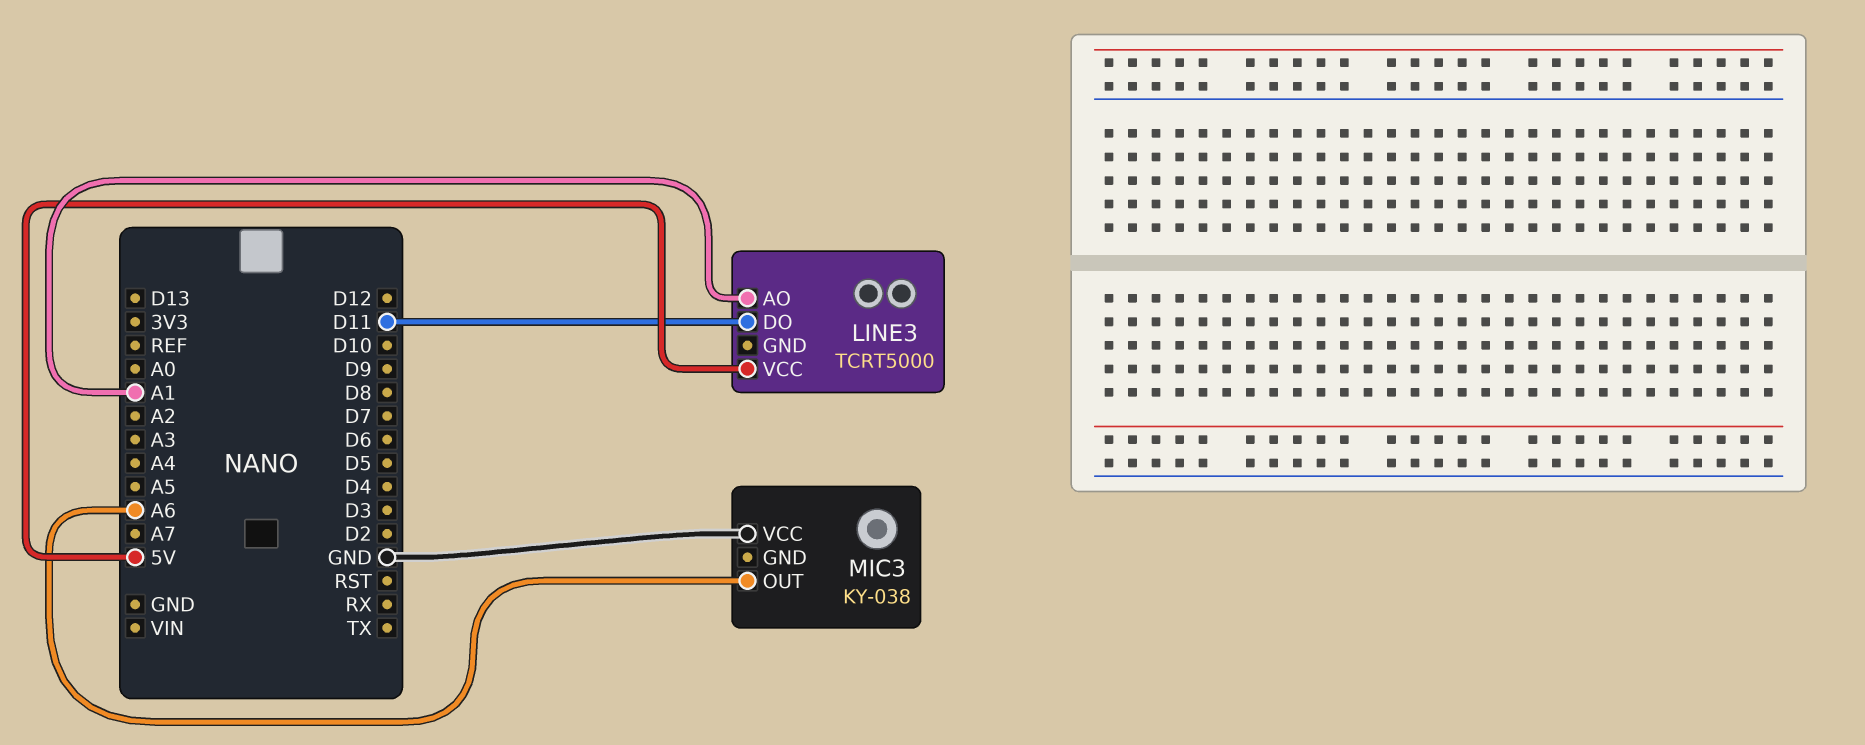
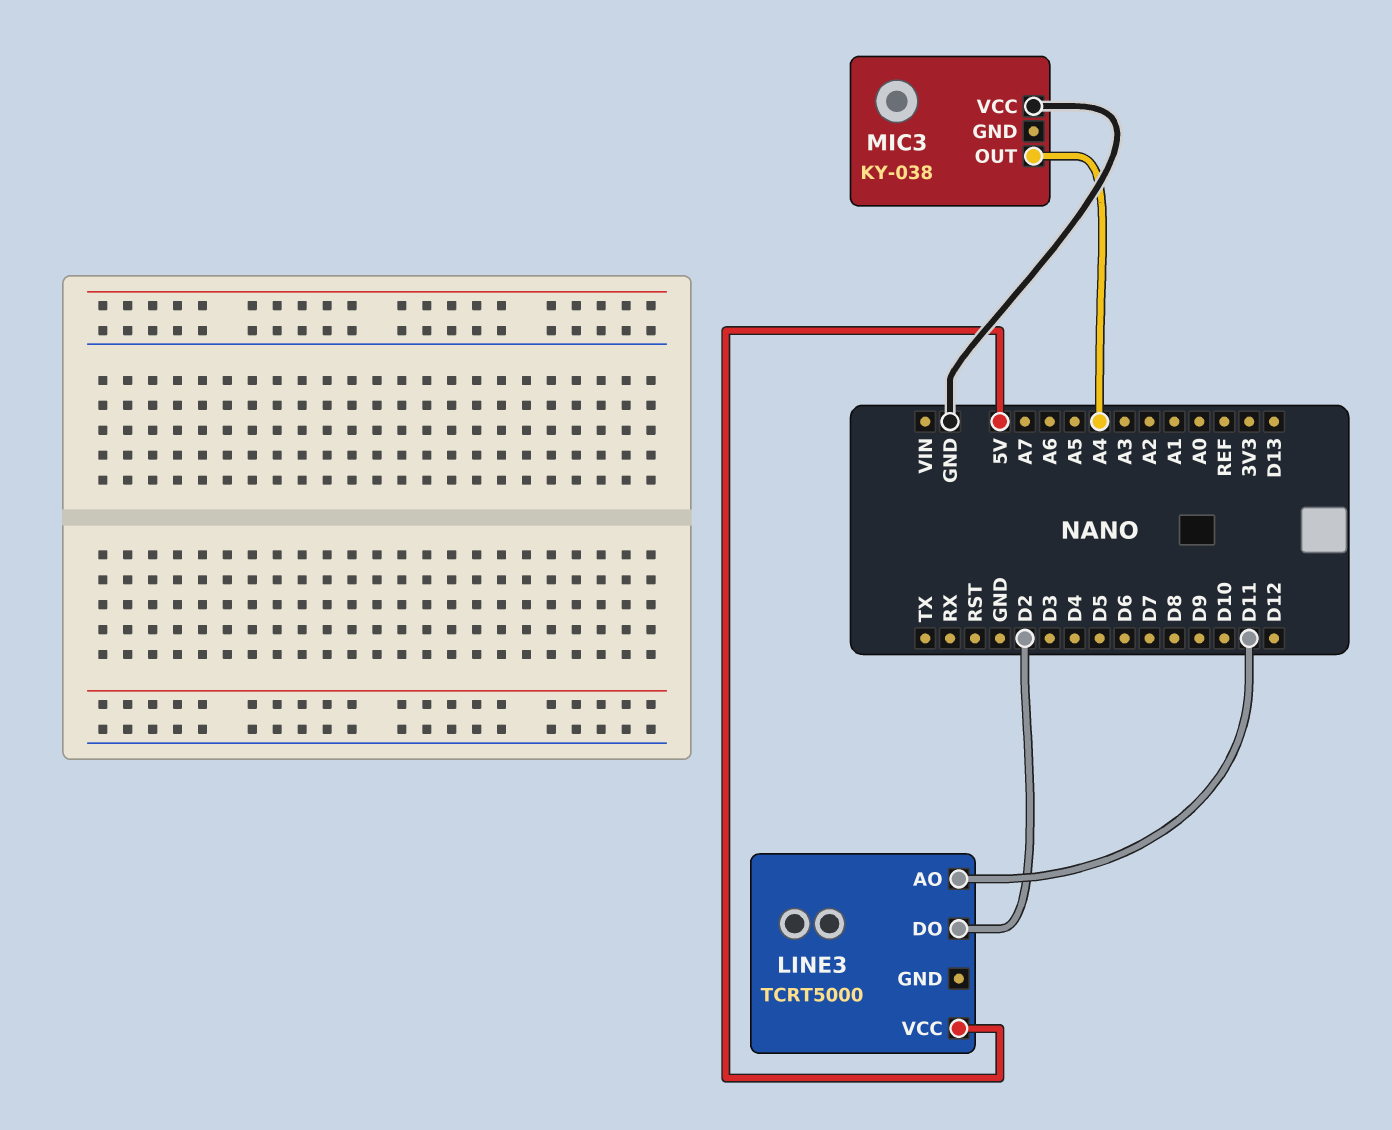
LINE3 pin AO: A1 -> D11
LINE3 pin DO: D11 -> D2
MIC3 pin OUT: A6 -> A4

